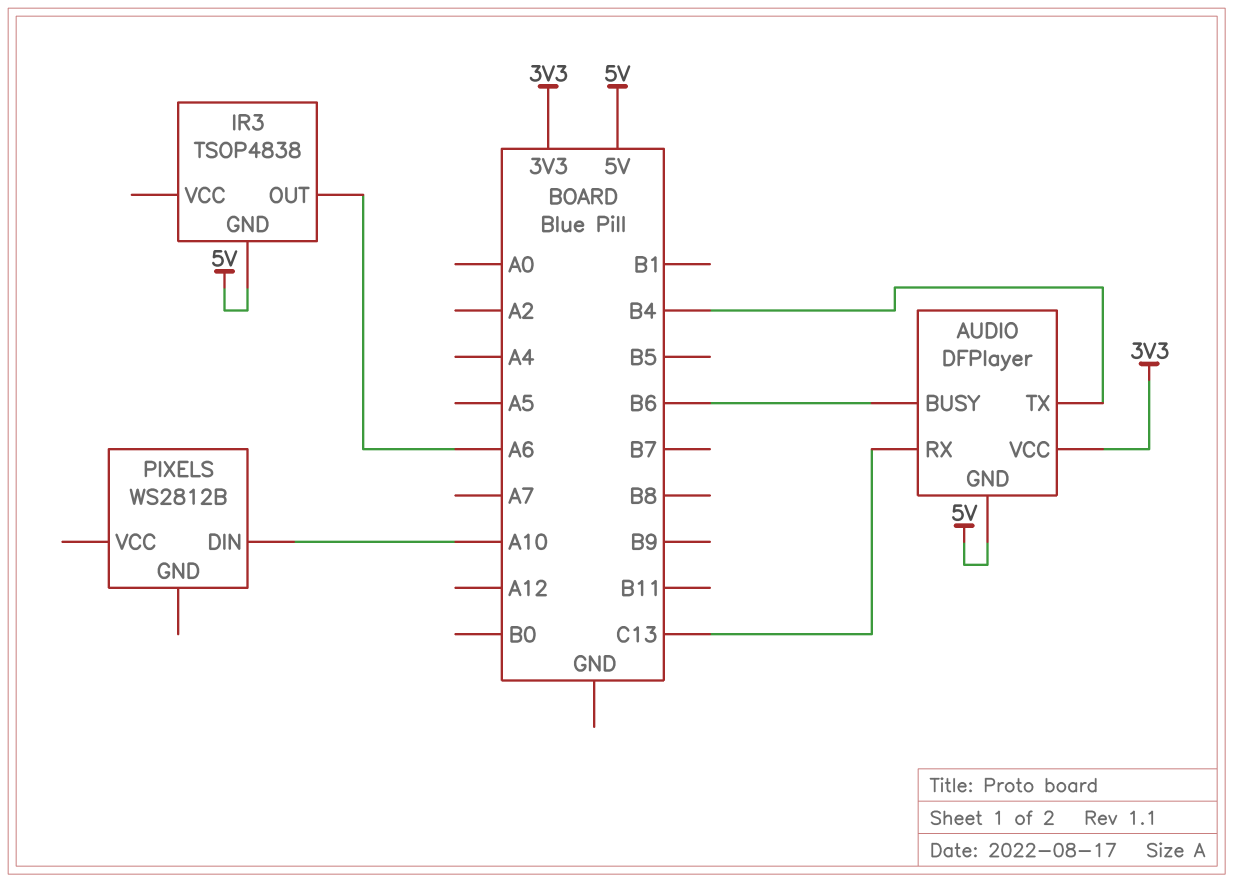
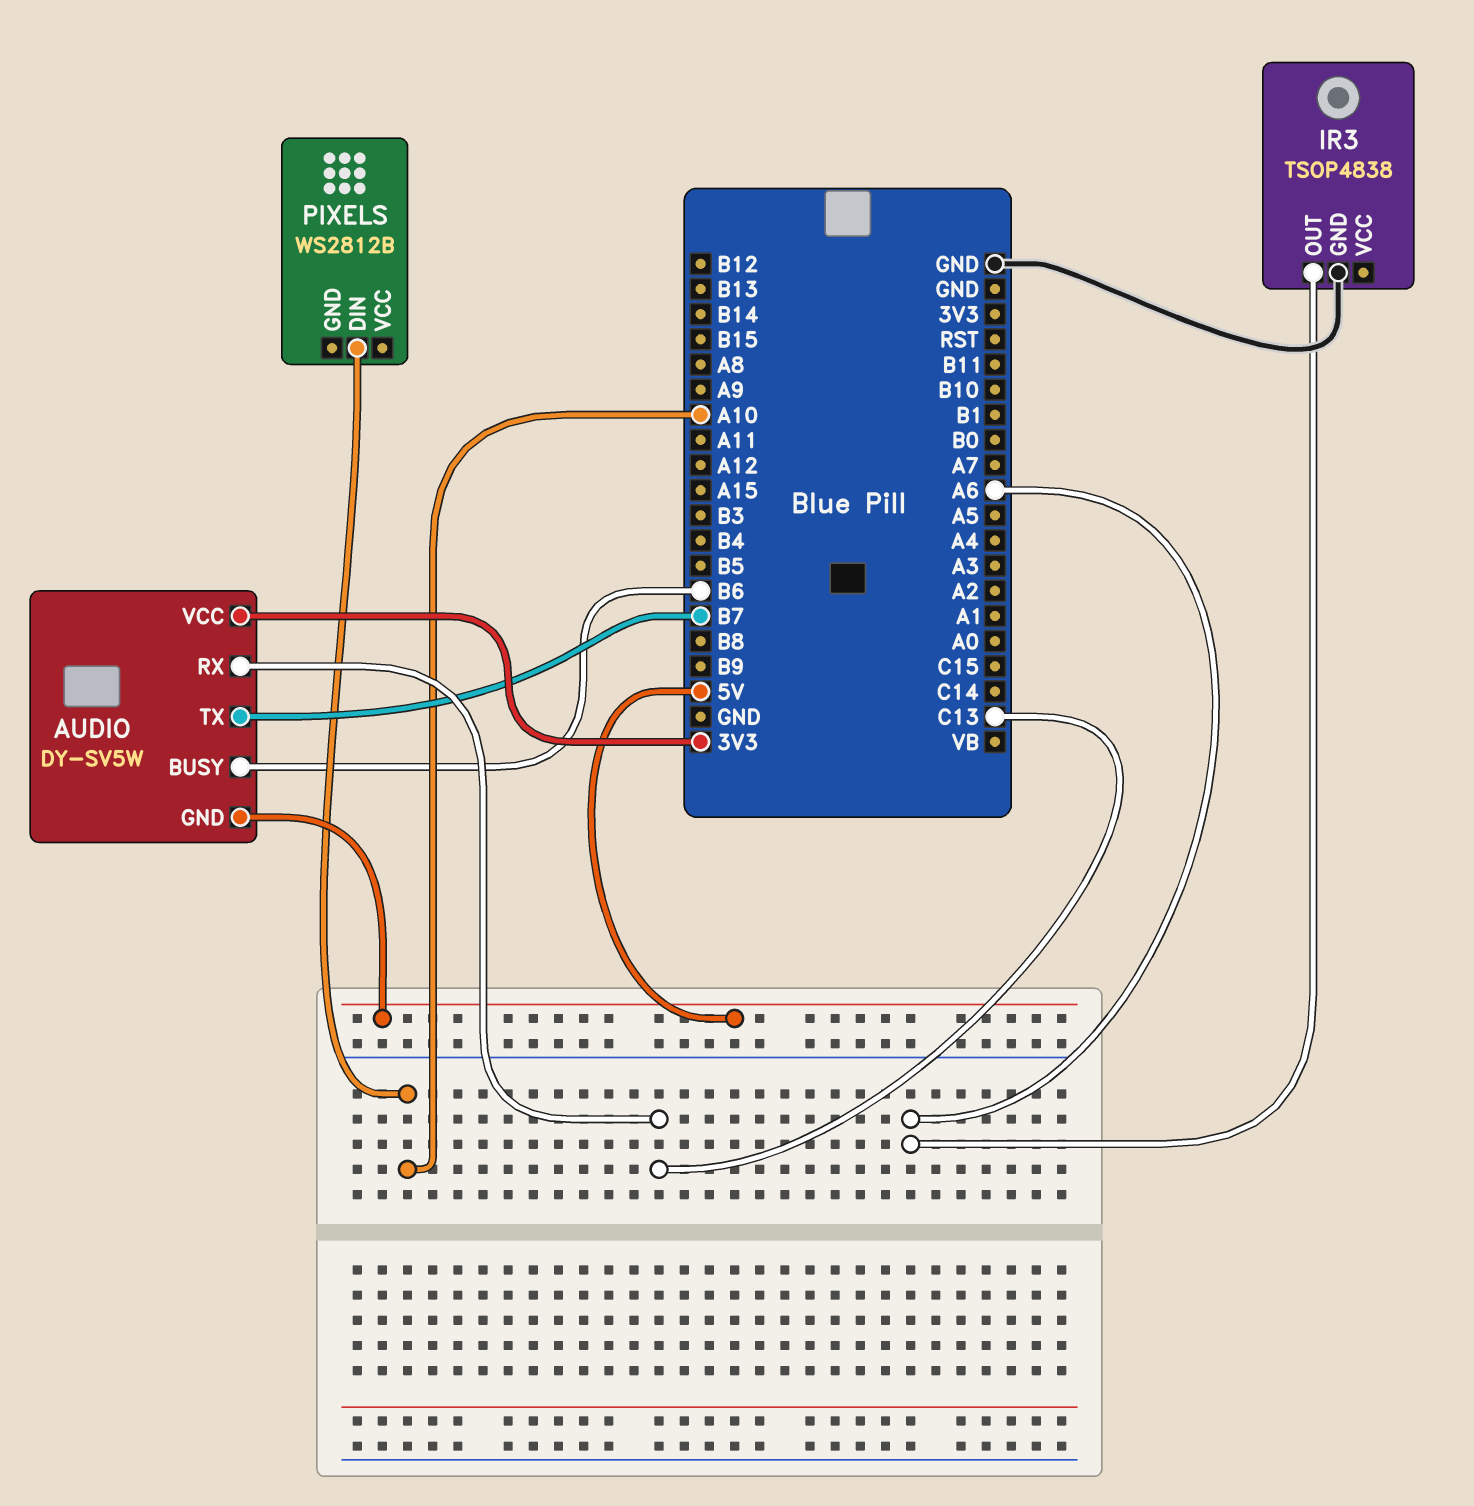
AUDIO: DFPlayer -> DY-SV5W
AUDIO pin TX: B4 -> B7
IR3 pin GND: 5V -> GND

